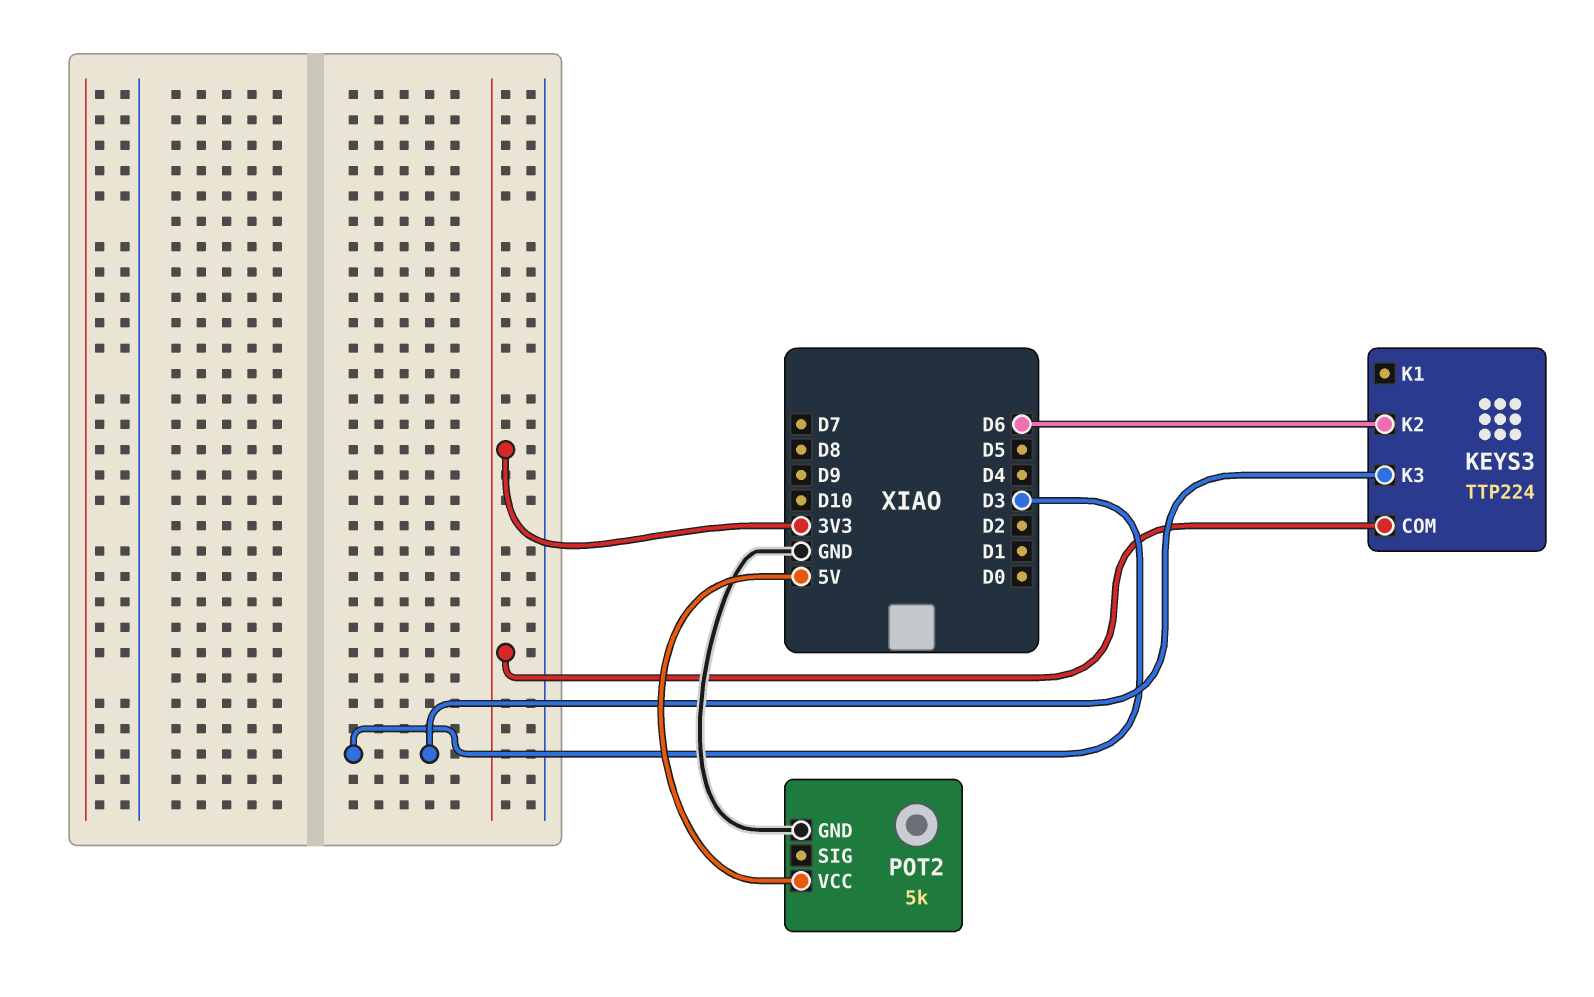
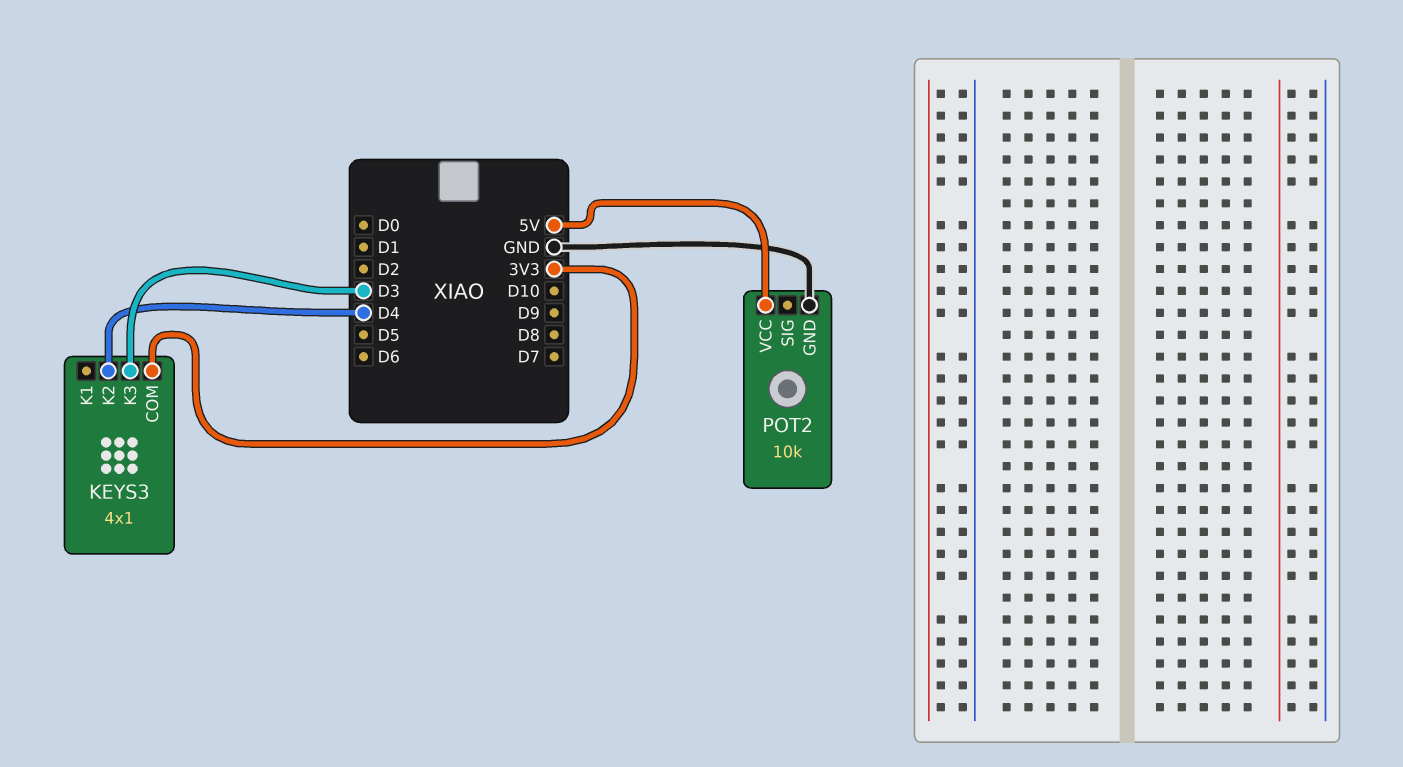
KEYS3: TTP224 -> 4x1
KEYS3 pin K2: D6 -> D4
POT2: 5k -> 10k

